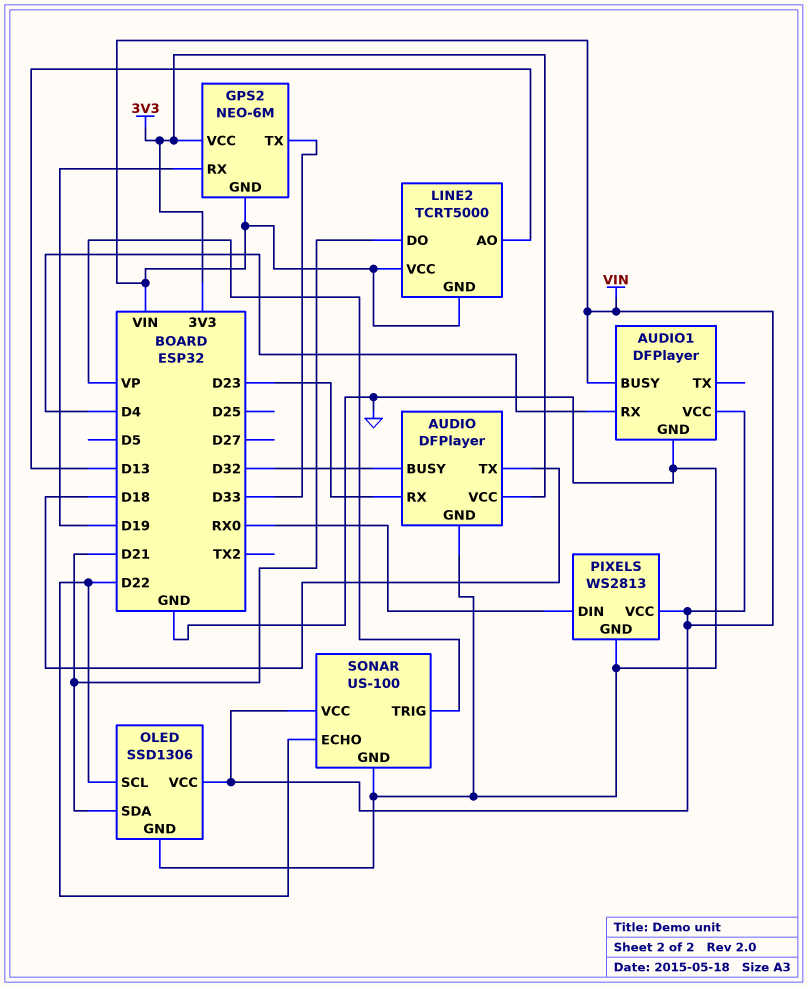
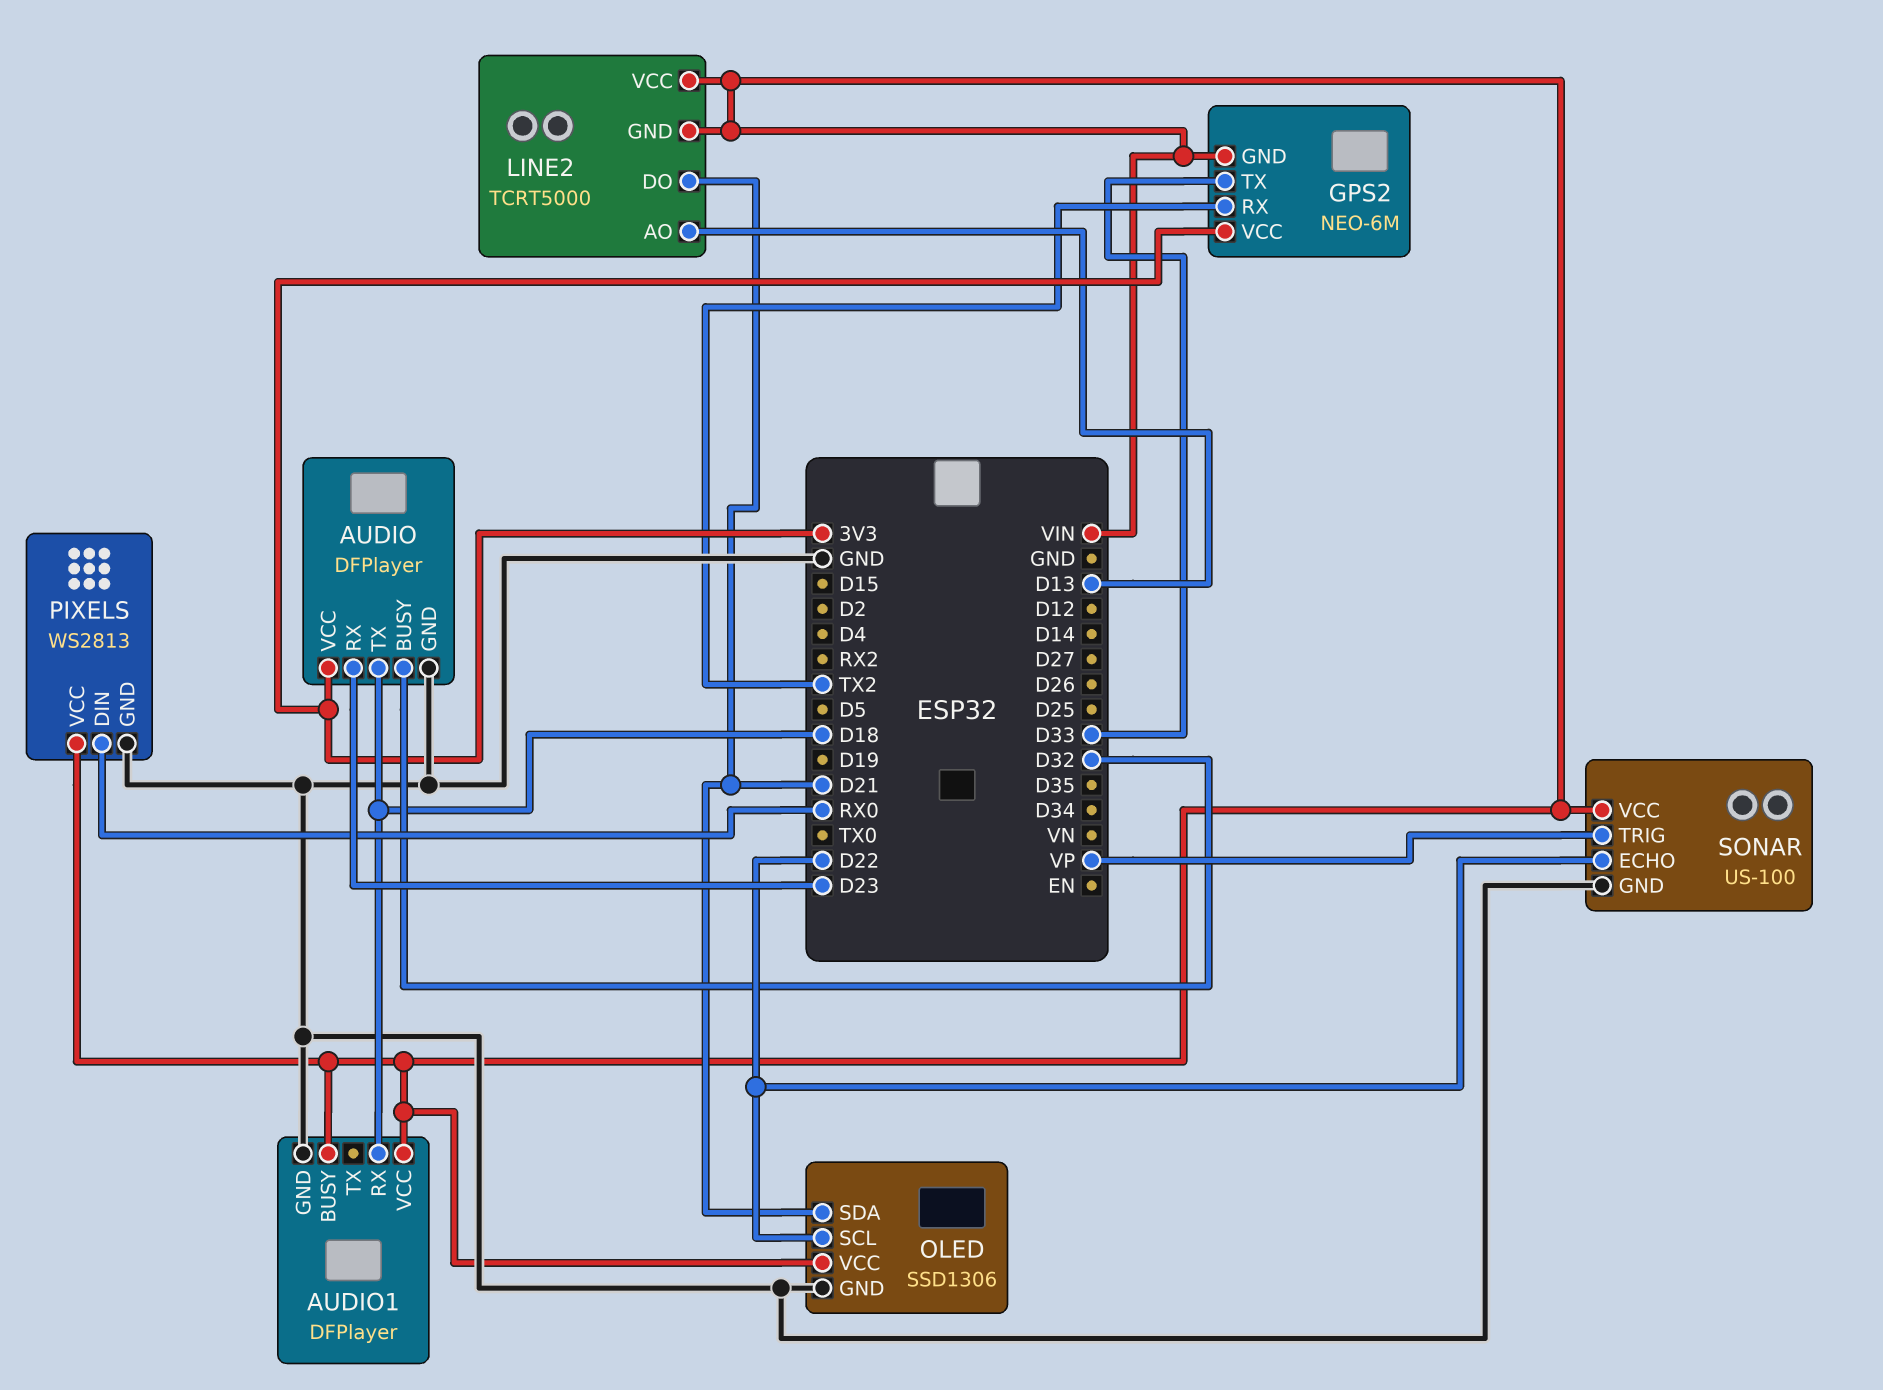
AUDIO1 pin RX: D4 -> D18
GPS2 pin RX: D19 -> TX2

